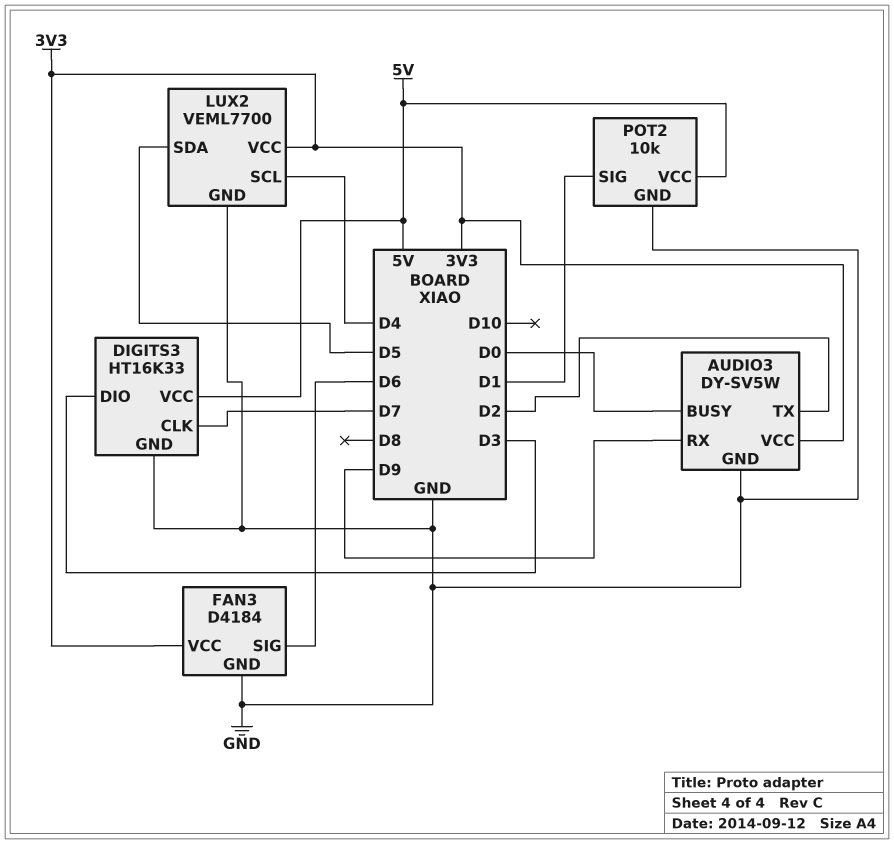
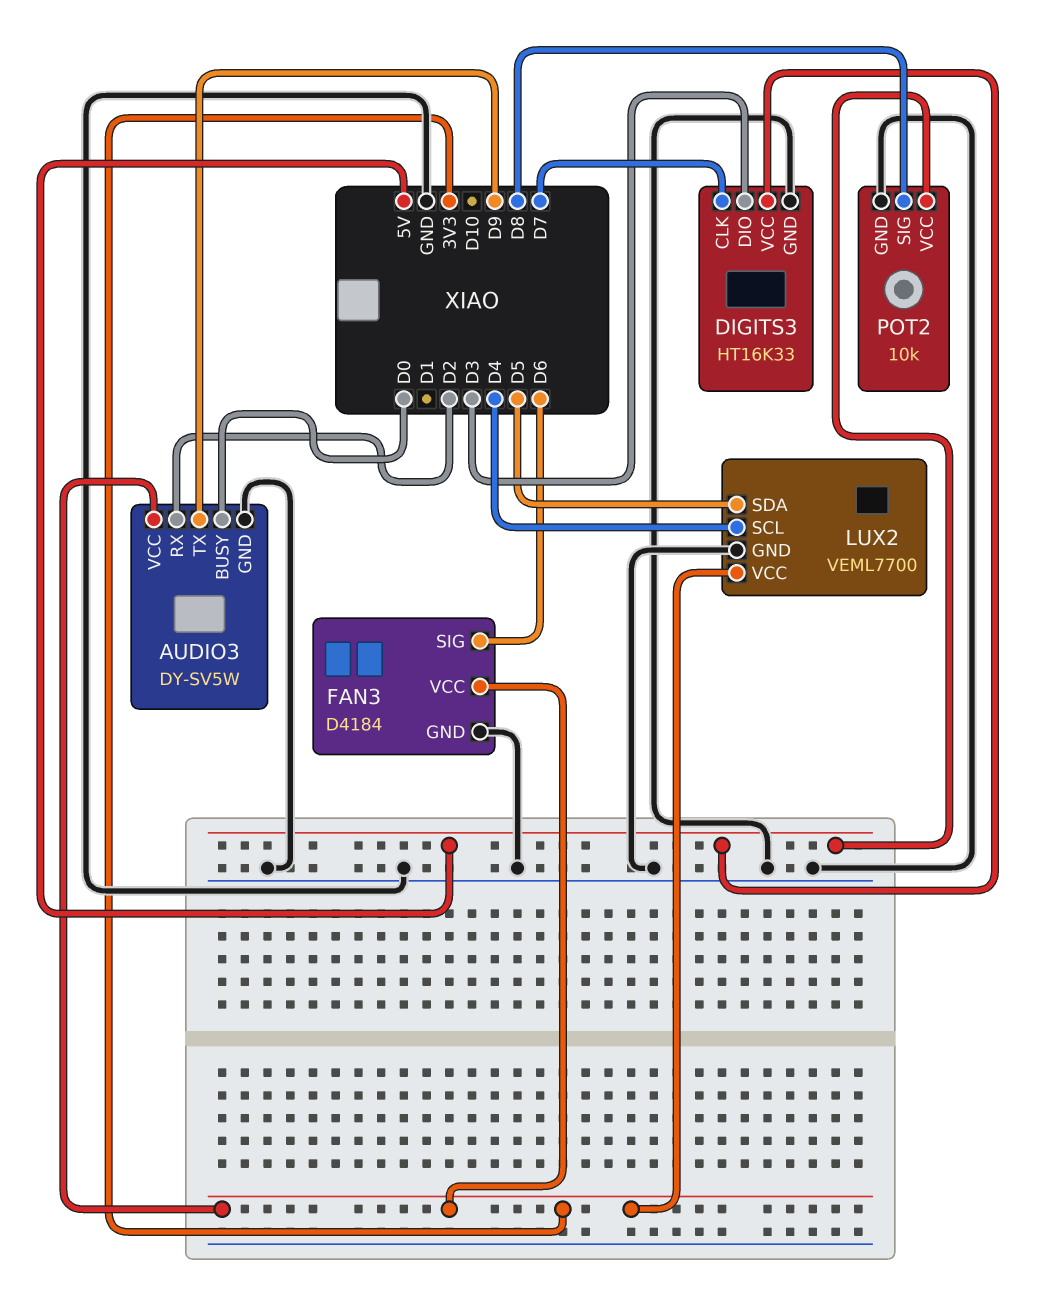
AUDIO3 pin RX: D9 -> D2
AUDIO3 pin TX: D2 -> D9
POT2 pin SIG: D1 -> D8

